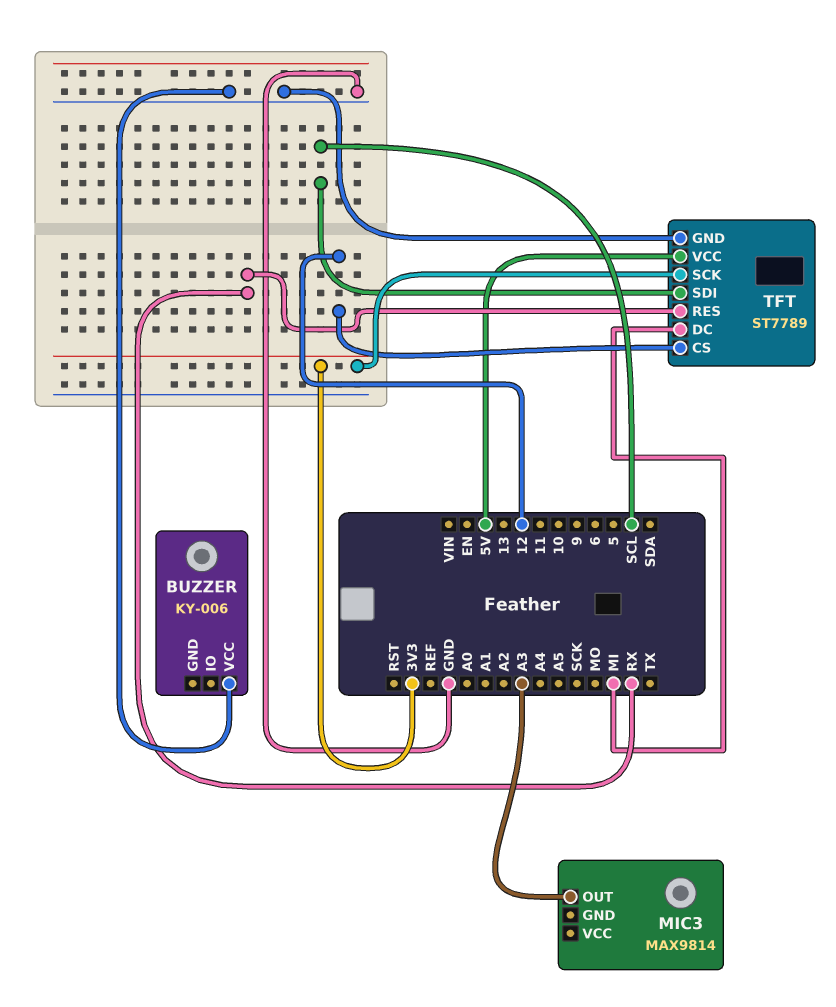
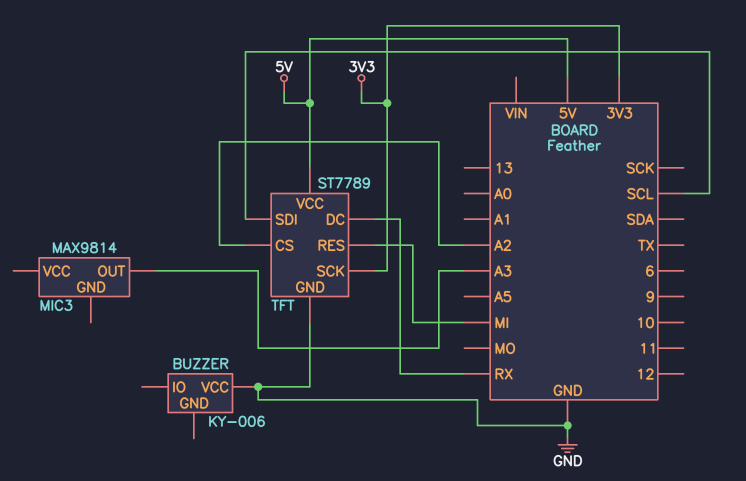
TFT pin CS: 12 -> A2
TFT pin DC: MI -> RX
TFT pin RES: RX -> MI

